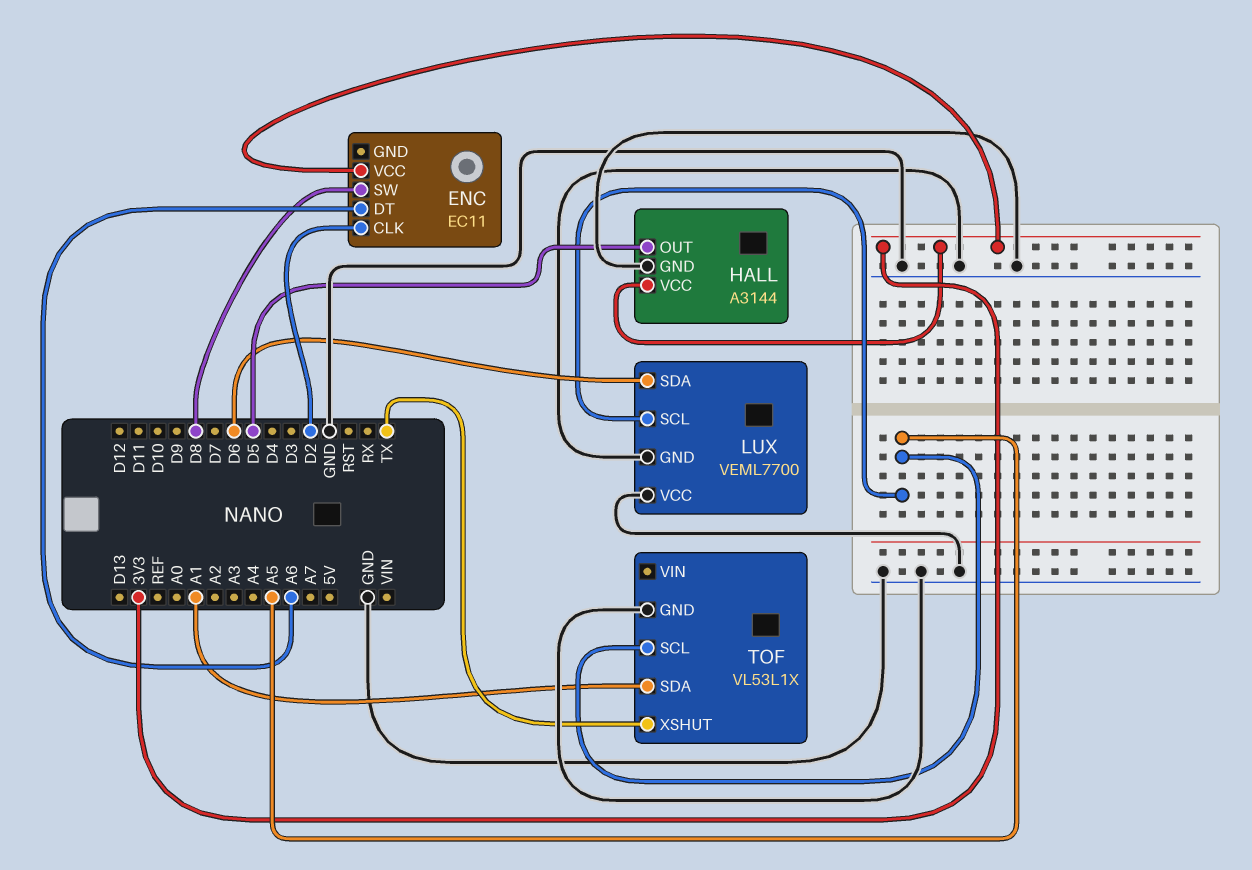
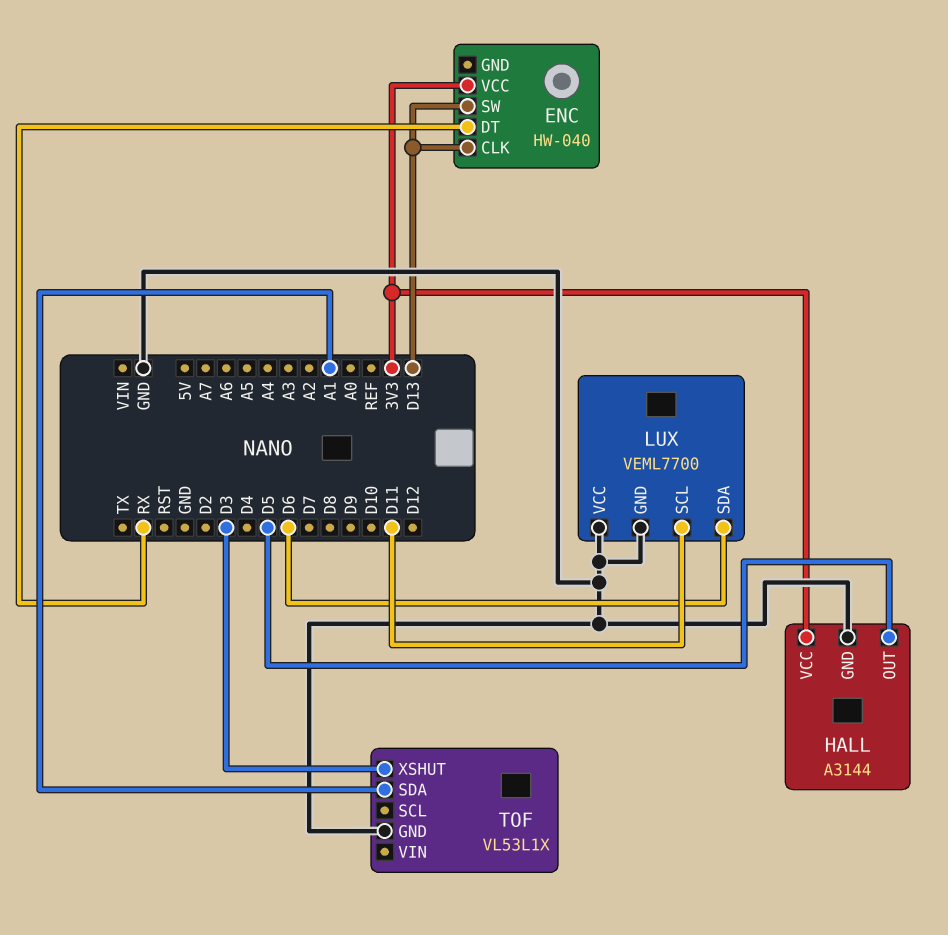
ENC: EC11 -> HW-040
ENC pin CLK: D2 -> D13
ENC pin DT: A6 -> RX
ENC pin SW: D8 -> D13
LUX pin SCL: A5 -> D11
TOF pin SCL: A5 -> none
TOF pin XSHUT: TX -> D3

